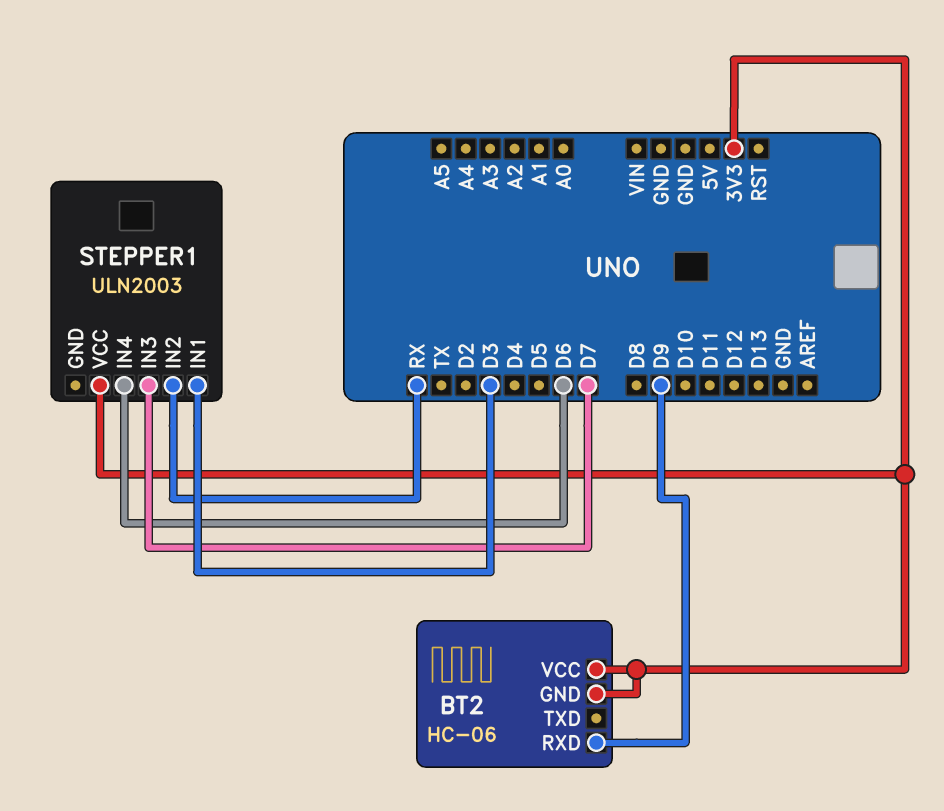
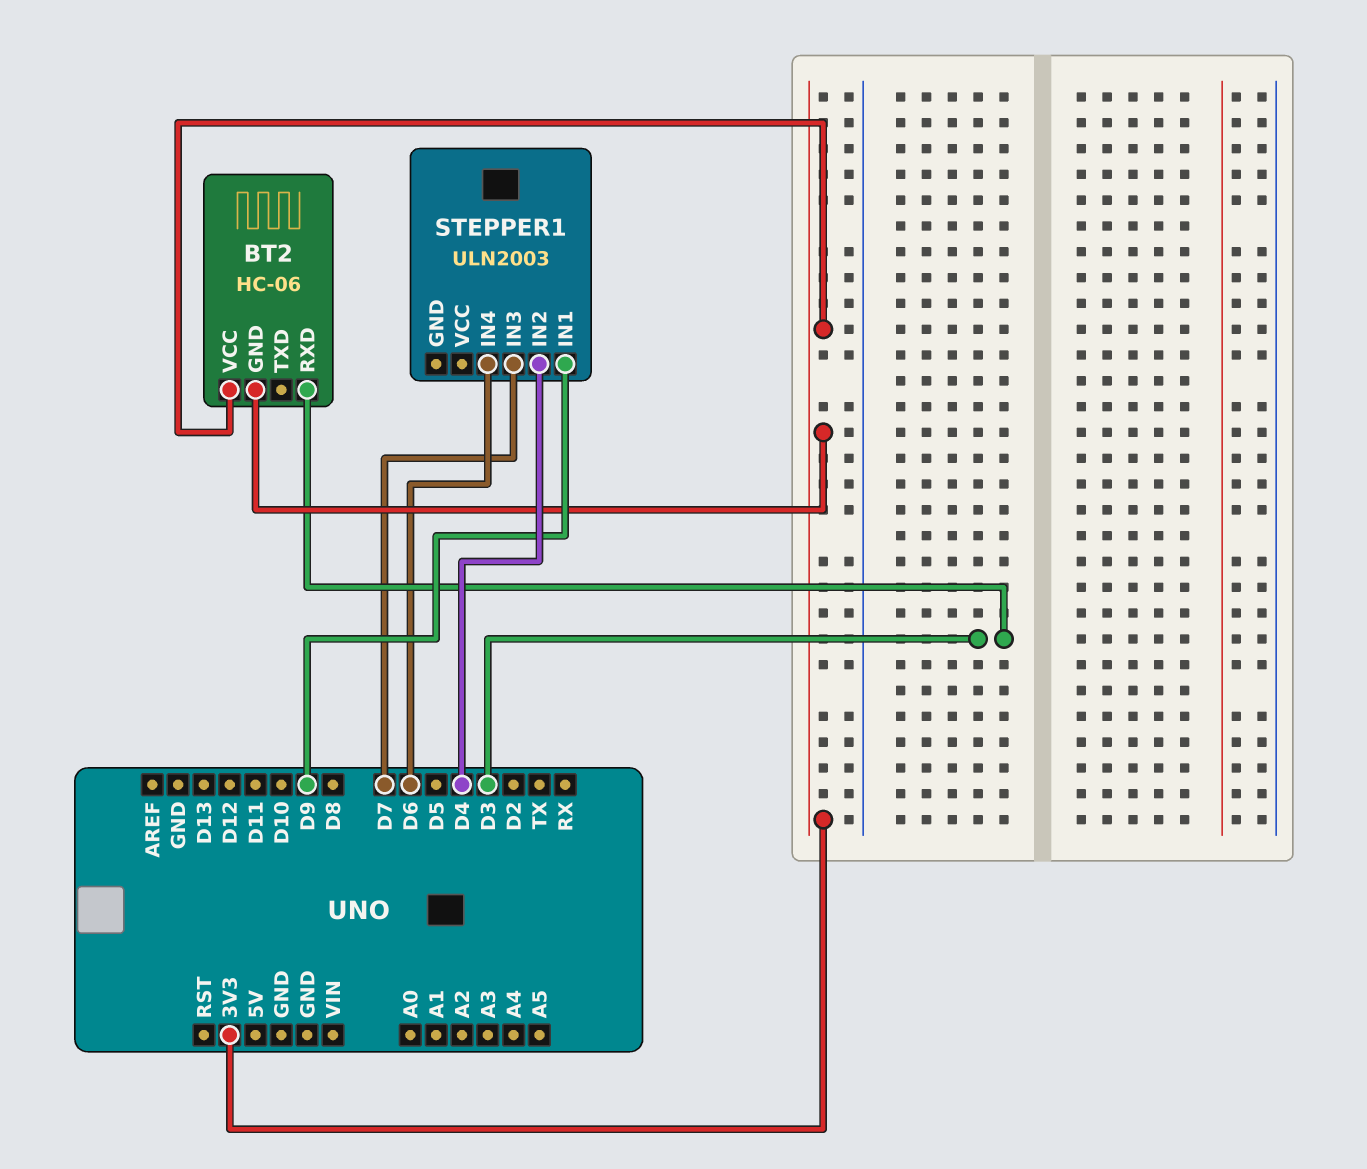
BT2 pin RXD: D9 -> D3
STEPPER1 pin IN1: D3 -> D9
STEPPER1 pin IN2: RX -> D4
STEPPER1 pin VCC: 3V3 -> none

